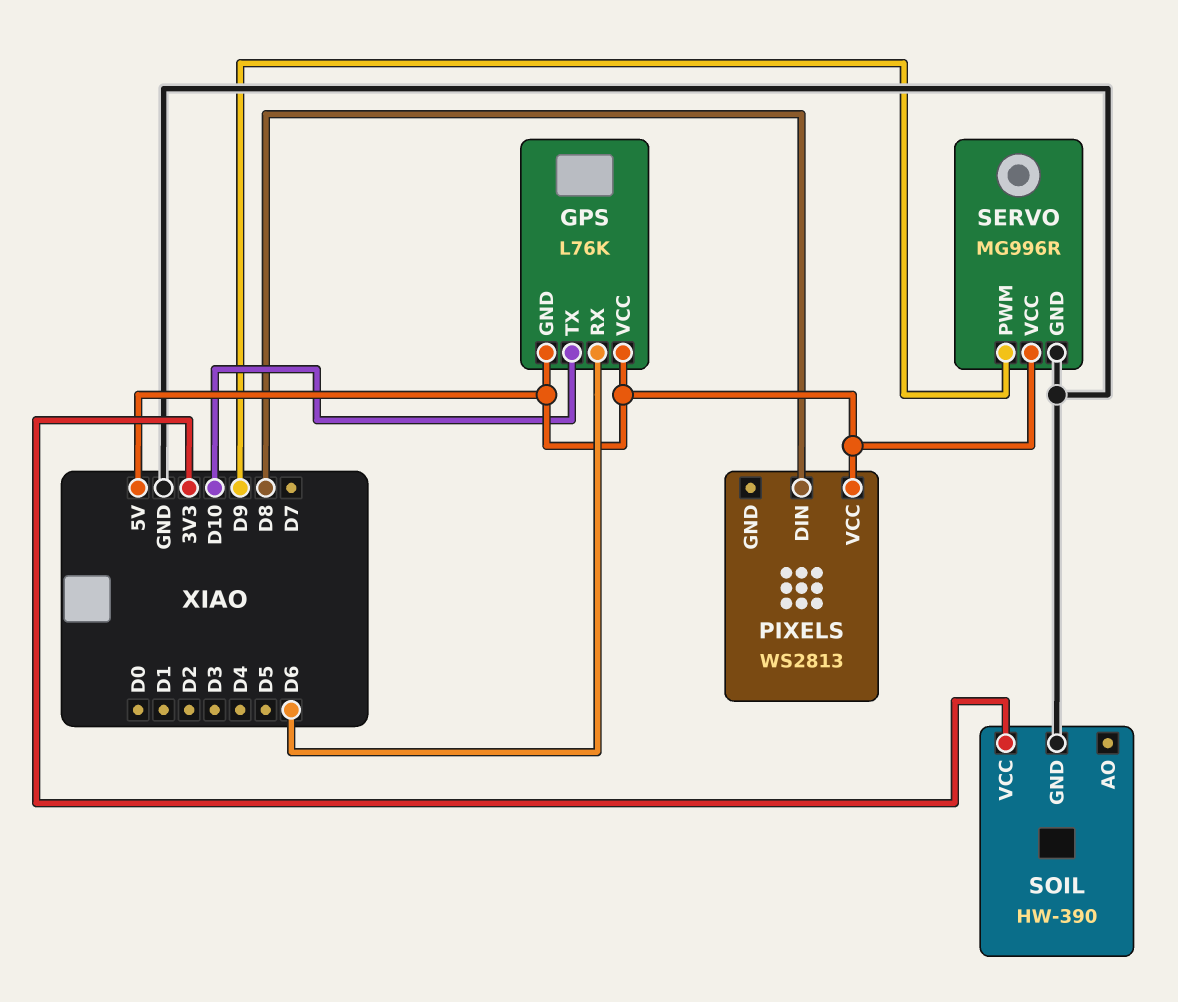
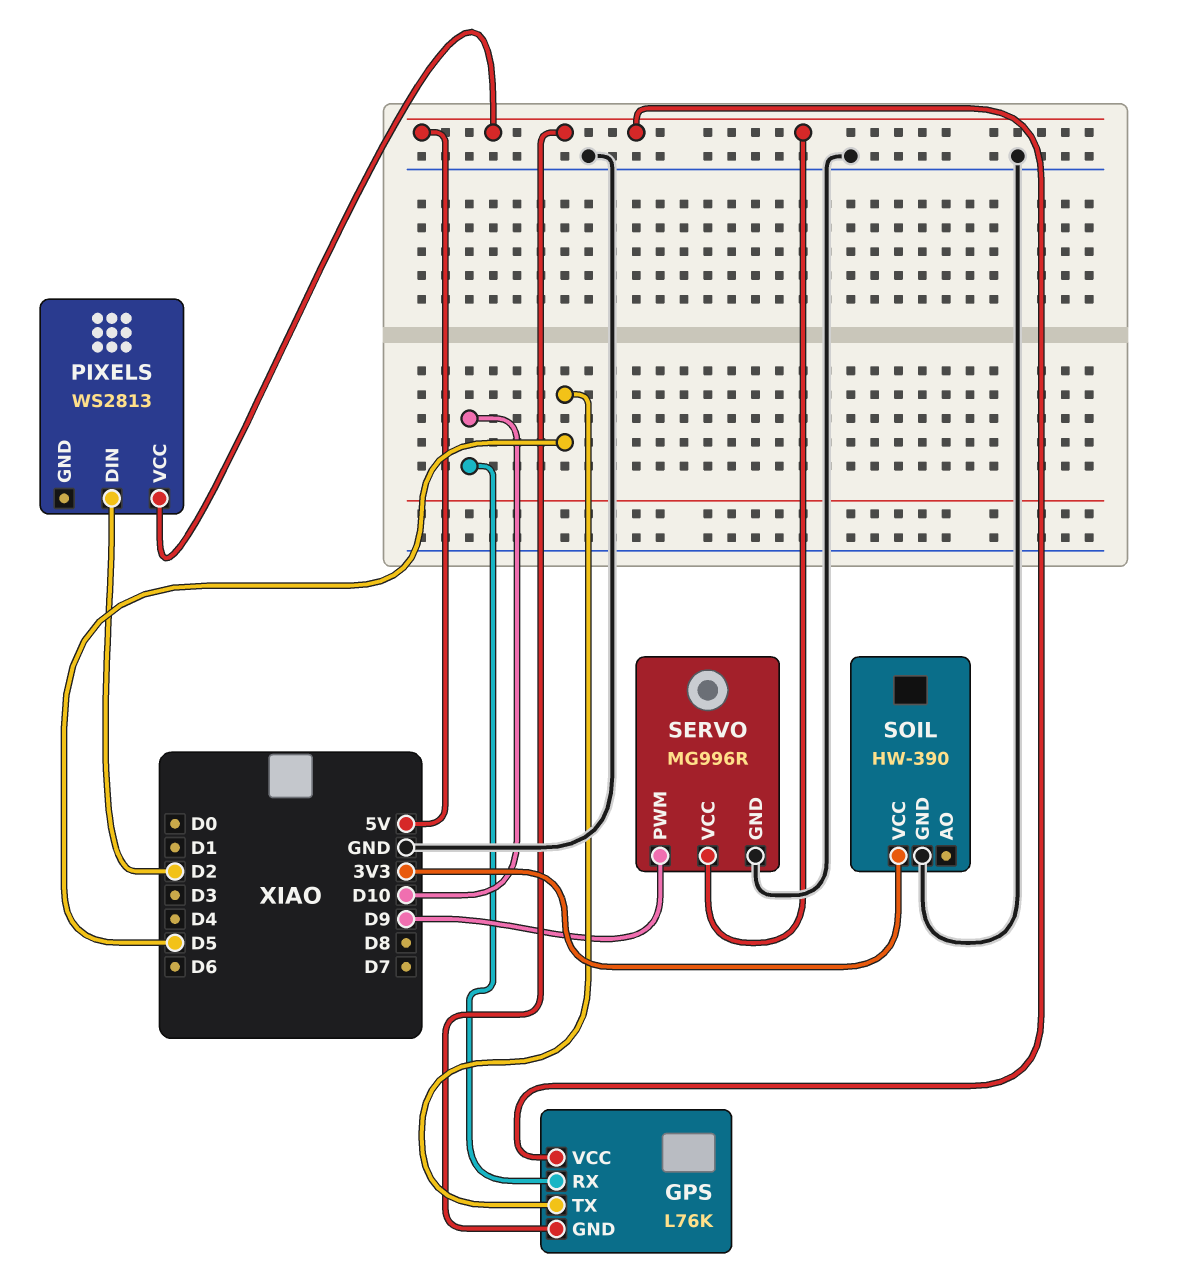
GPS pin RX: D6 -> D10
GPS pin TX: D10 -> D5
PIXELS pin DIN: D8 -> D2

